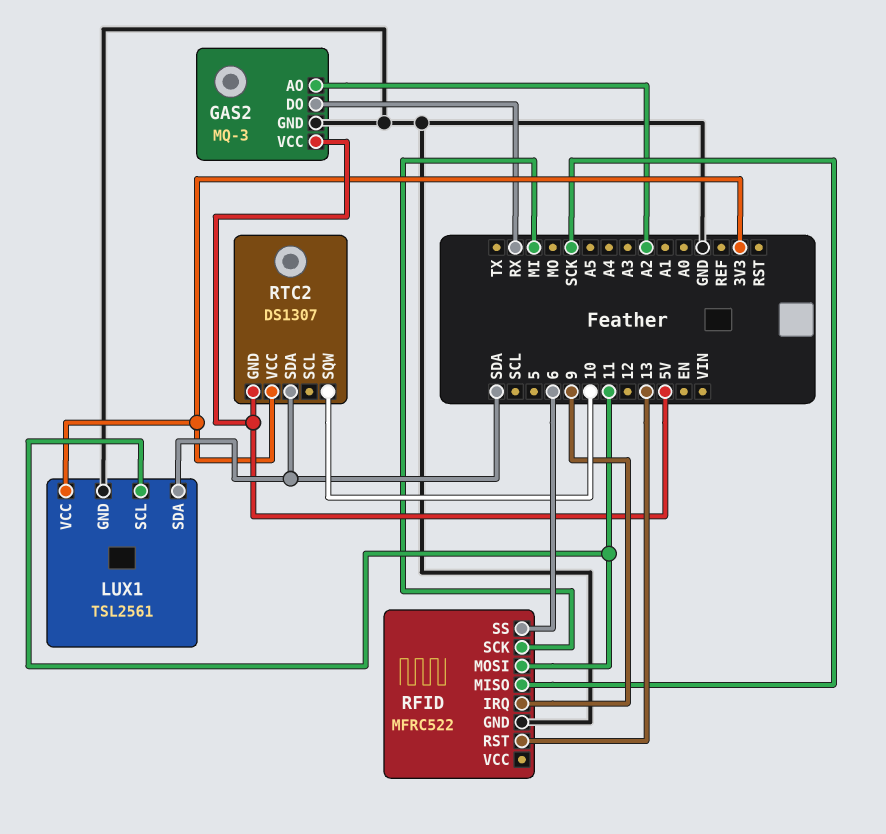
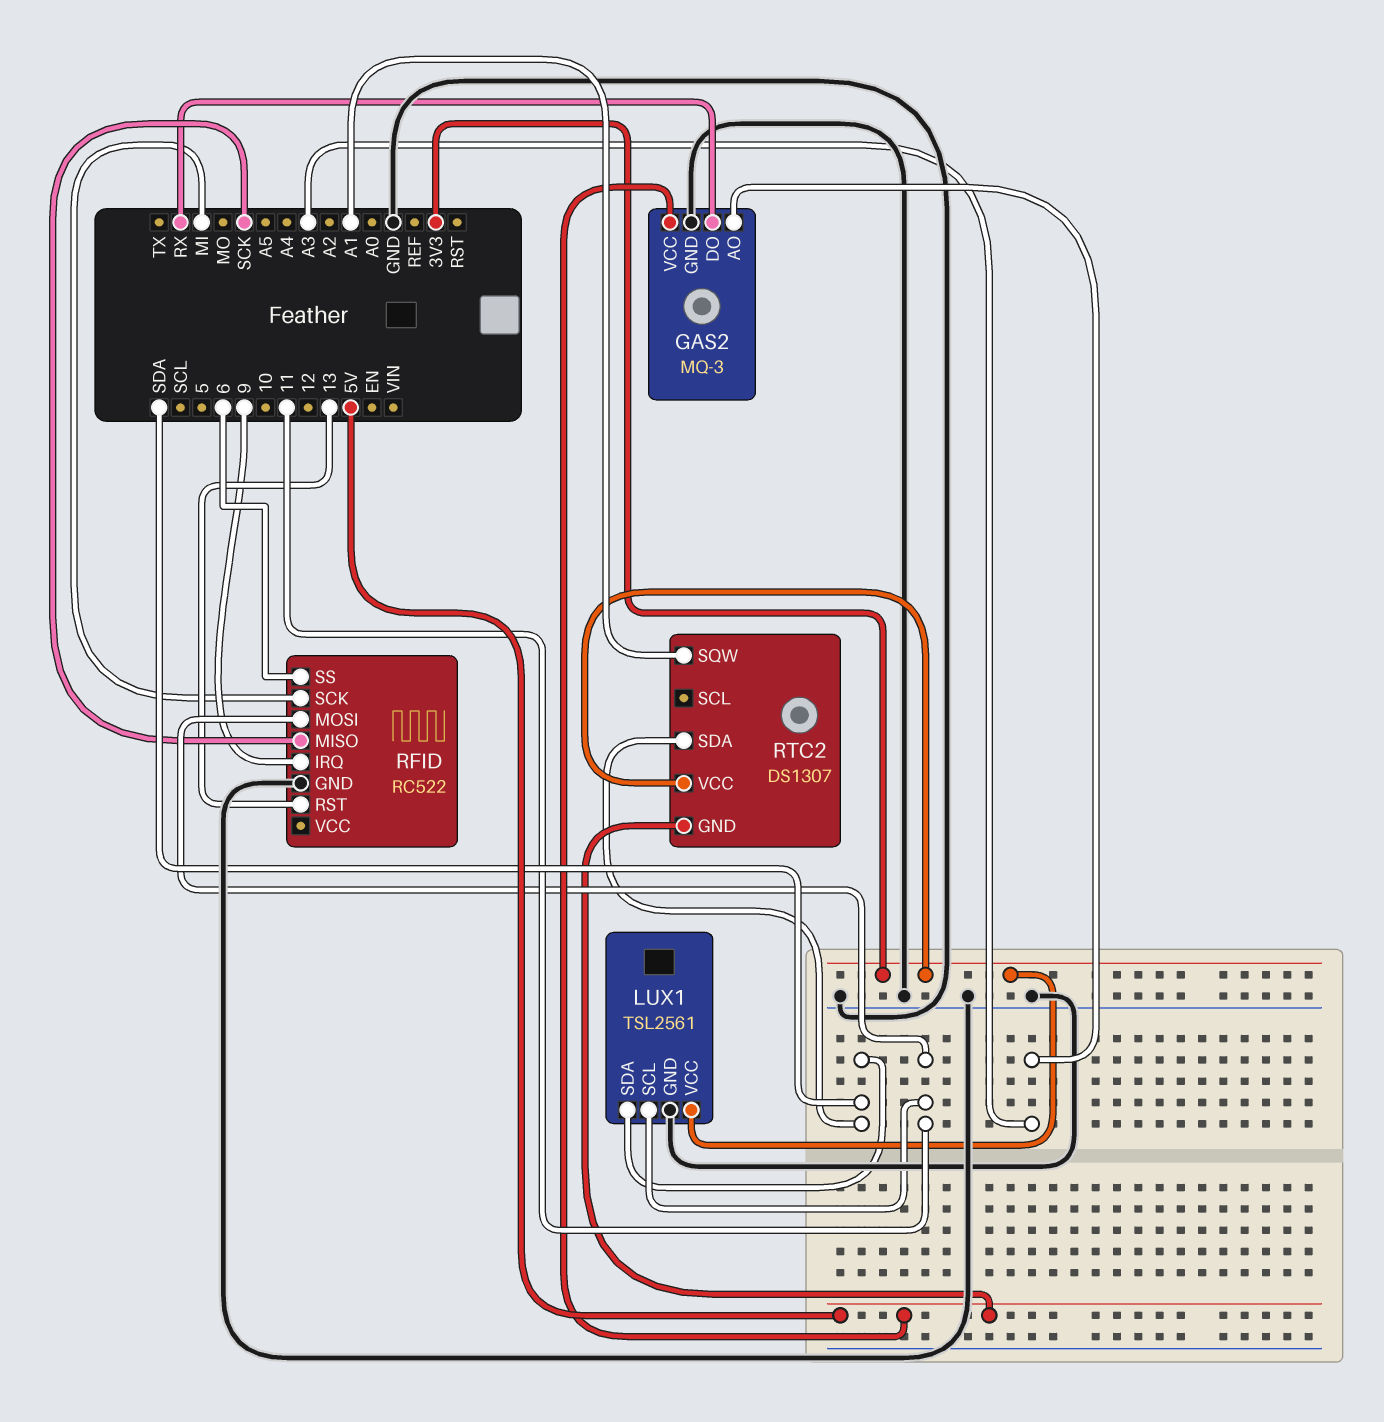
GAS2 pin AO: A2 -> A3
RFID: MFRC522 -> RC522
RTC2 pin SQW: 10 -> A1

